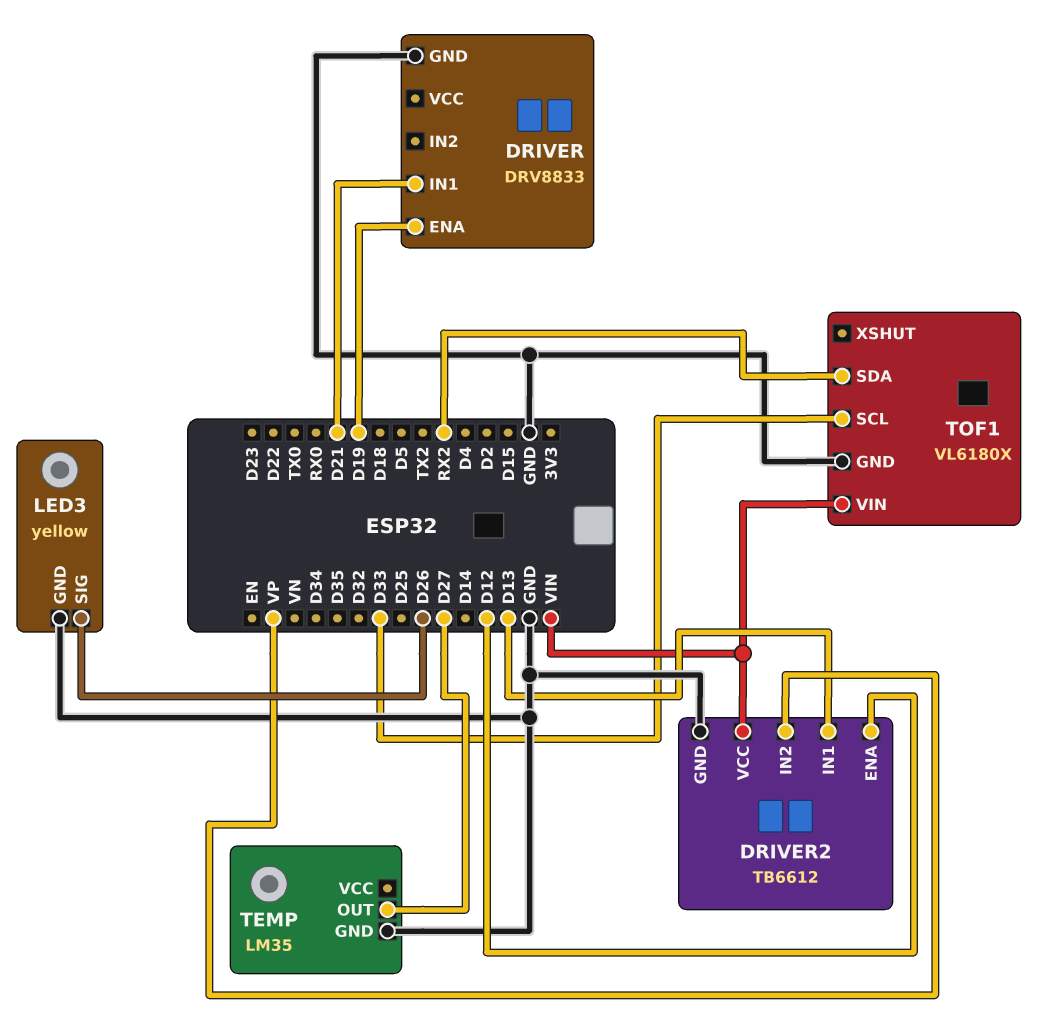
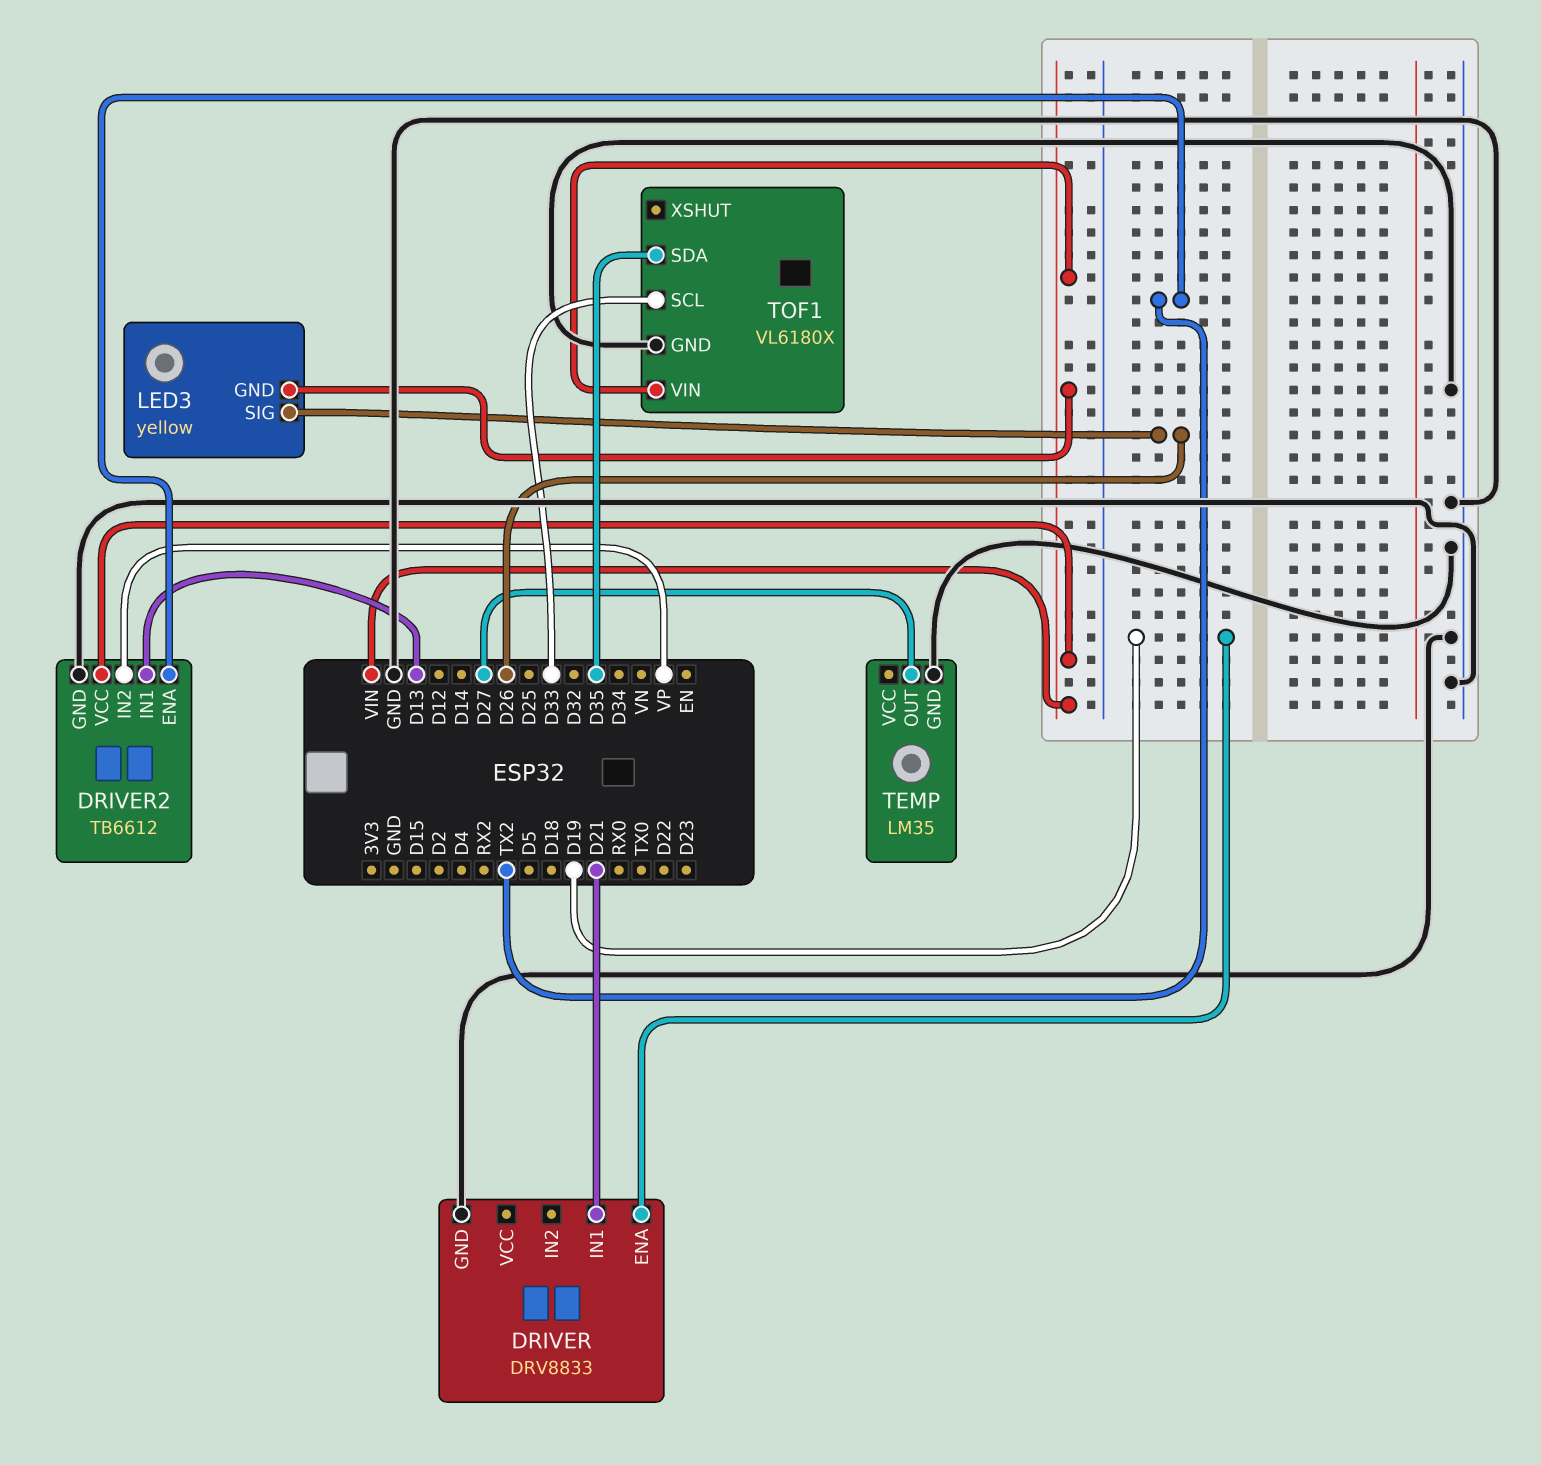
DRIVER2 pin ENA: D12 -> TX2
LED3 pin GND: GND -> VIN
TOF1 pin SDA: RX2 -> D35

